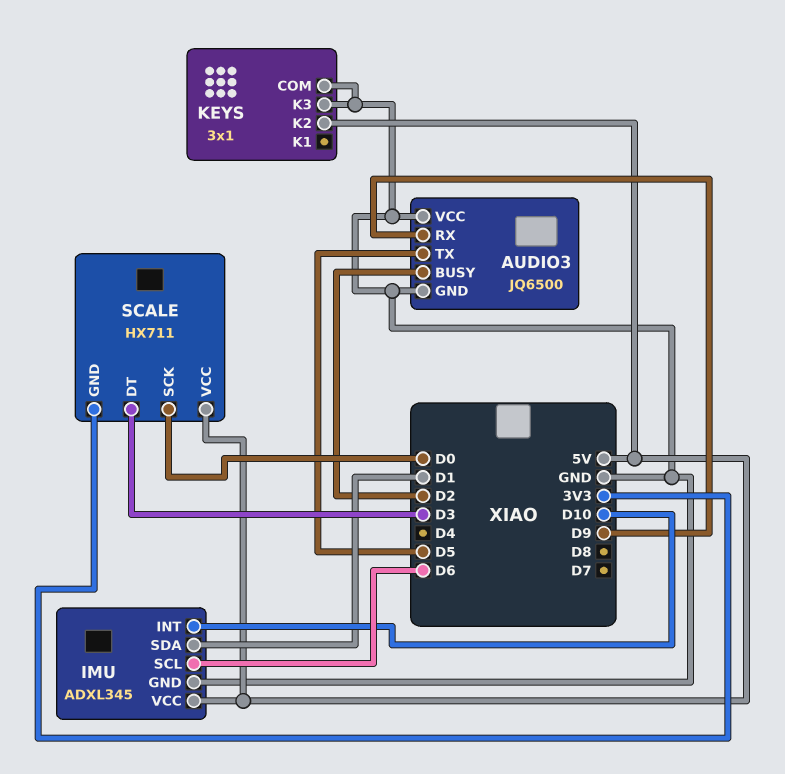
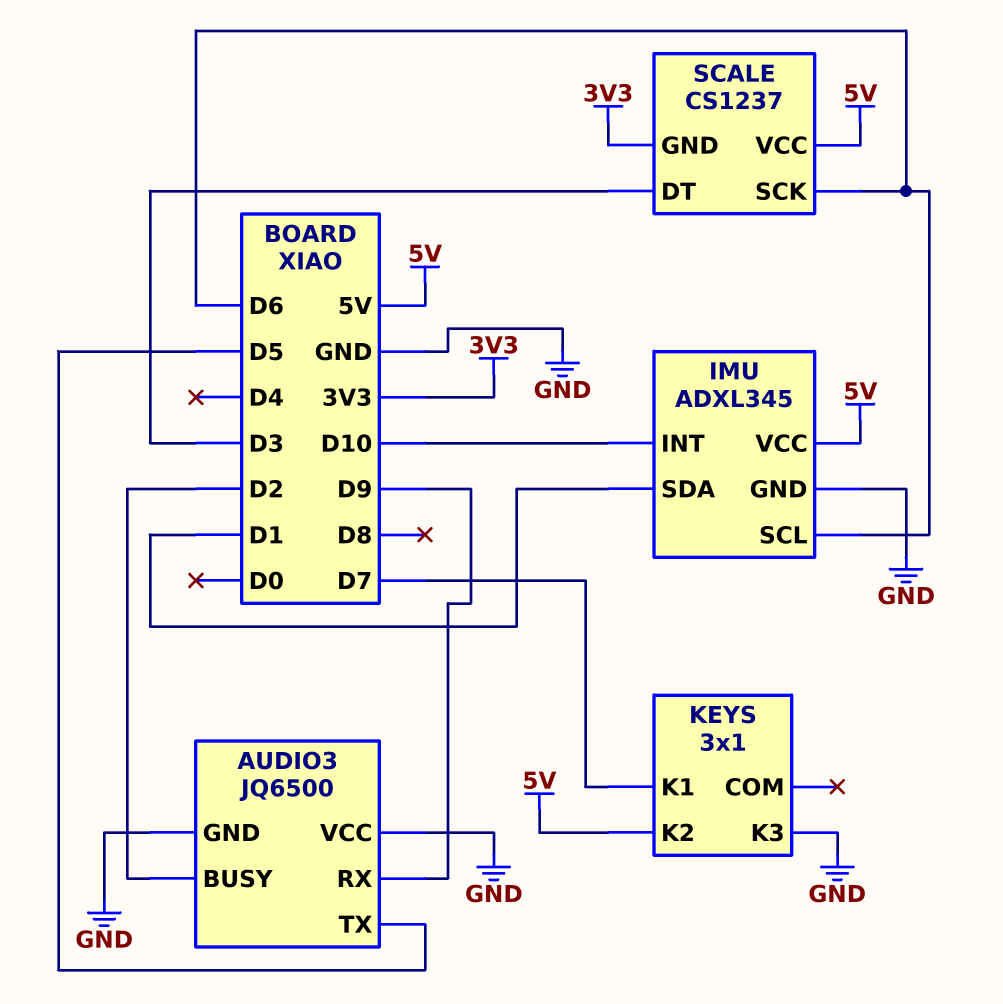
KEYS pin COM: GND -> none
KEYS pin K1: none -> D7
SCALE: HX711 -> CS1237
SCALE pin SCK: D0 -> D6

